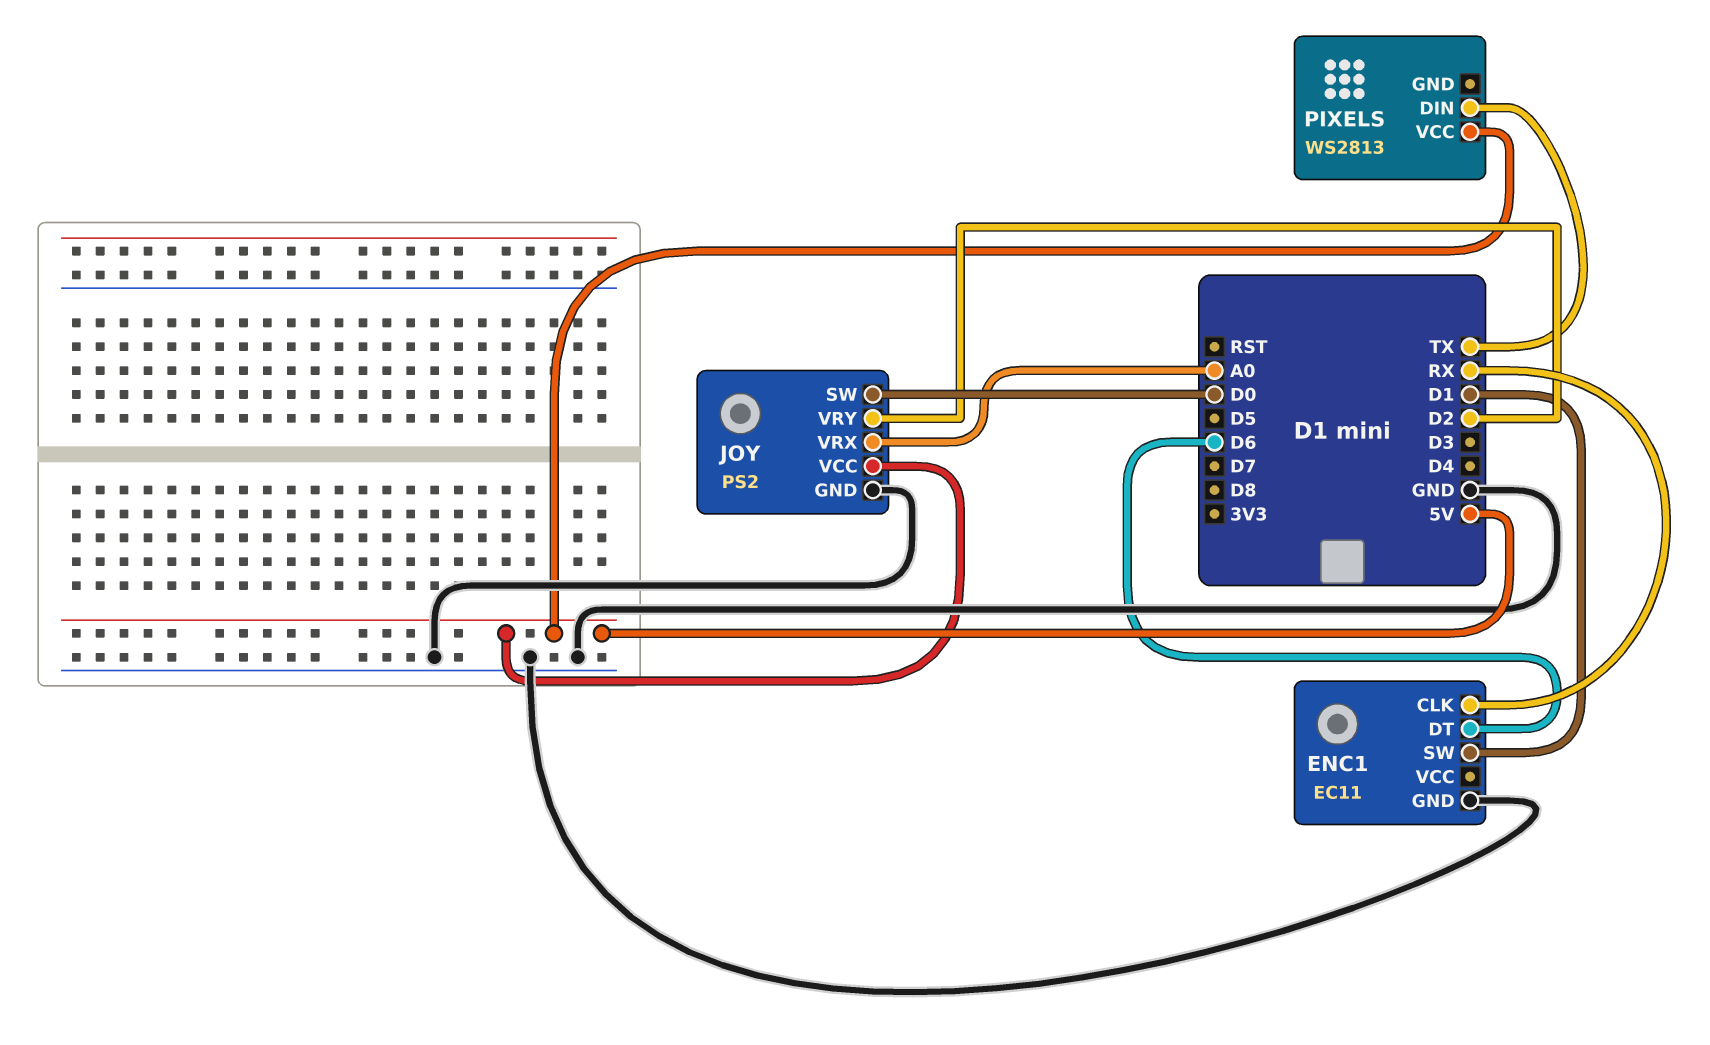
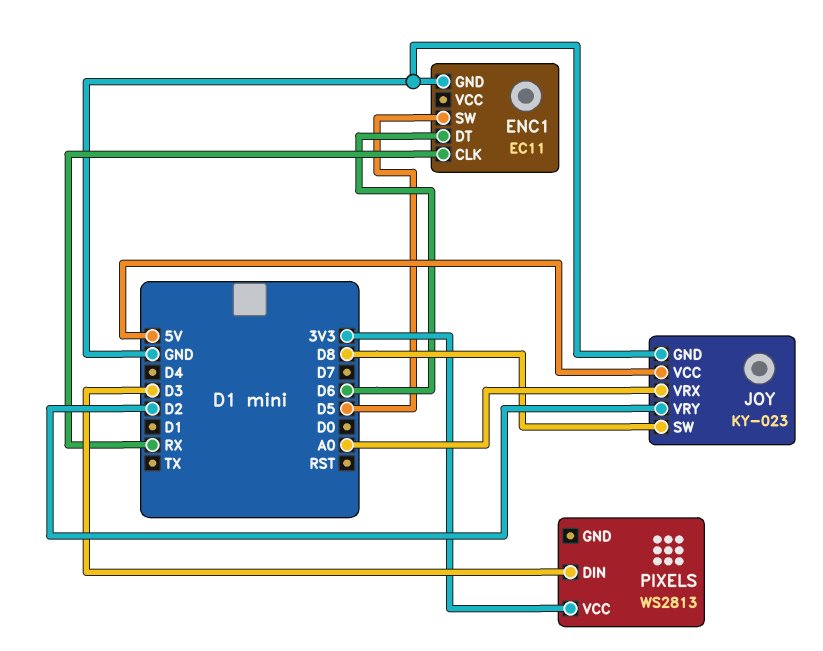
ENC1 pin SW: D1 -> D5
JOY: PS2 -> KY-023
JOY pin SW: D0 -> D8
PIXELS pin DIN: TX -> D3
PIXELS pin VCC: 5V -> 3V3

